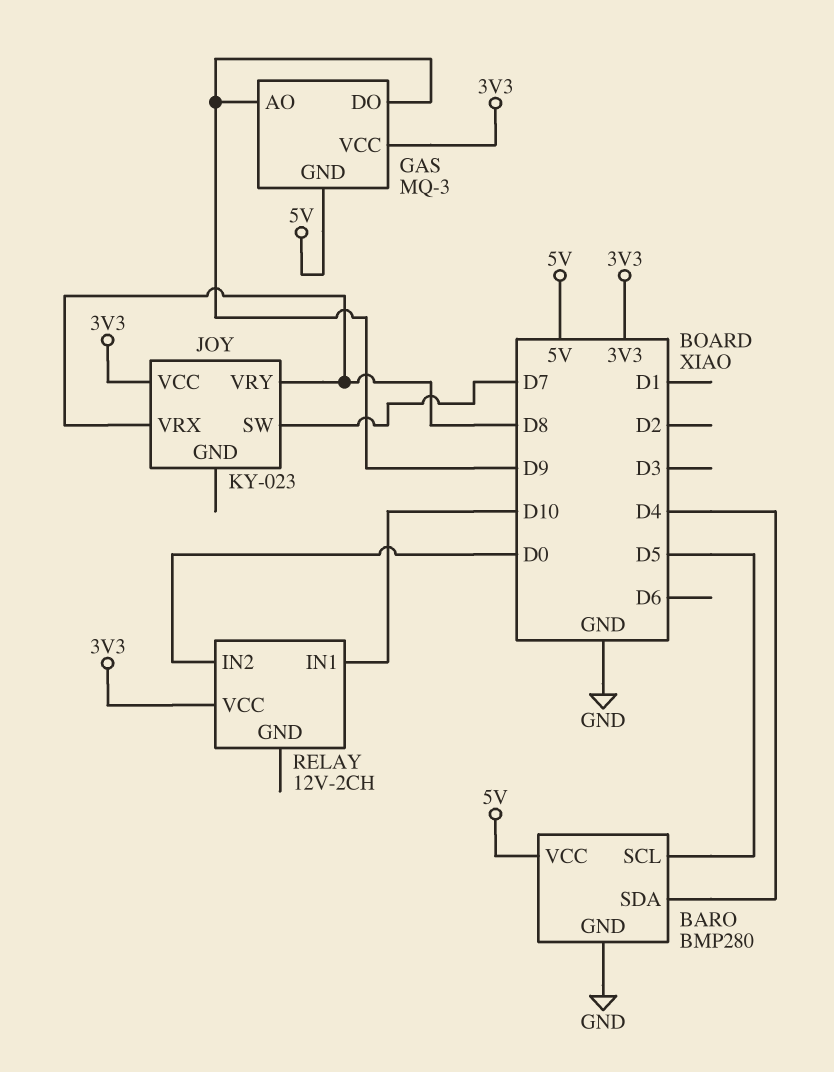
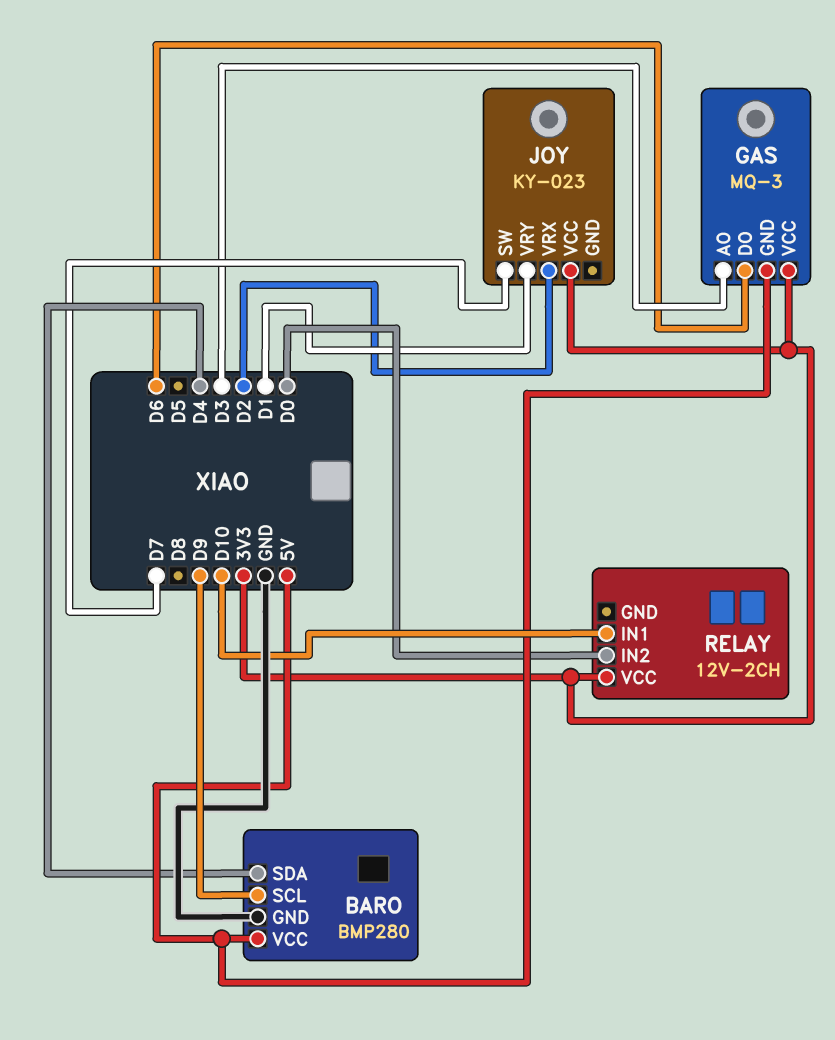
BARO pin SCL: D5 -> D9
GAS pin AO: D9 -> D3
GAS pin DO: D9 -> D6
JOY pin VRX: D8 -> D2
JOY pin VRY: D8 -> D1

